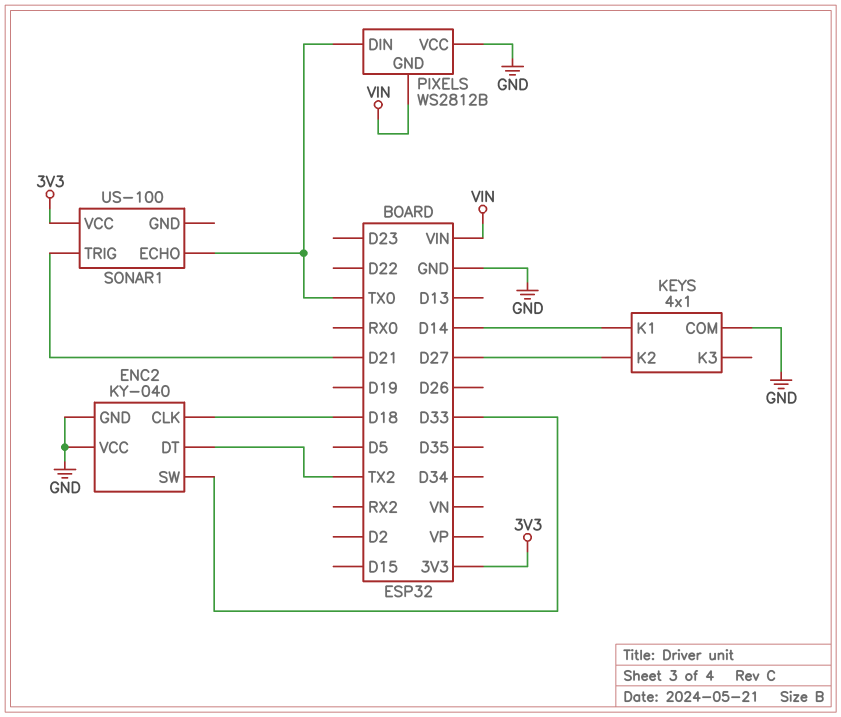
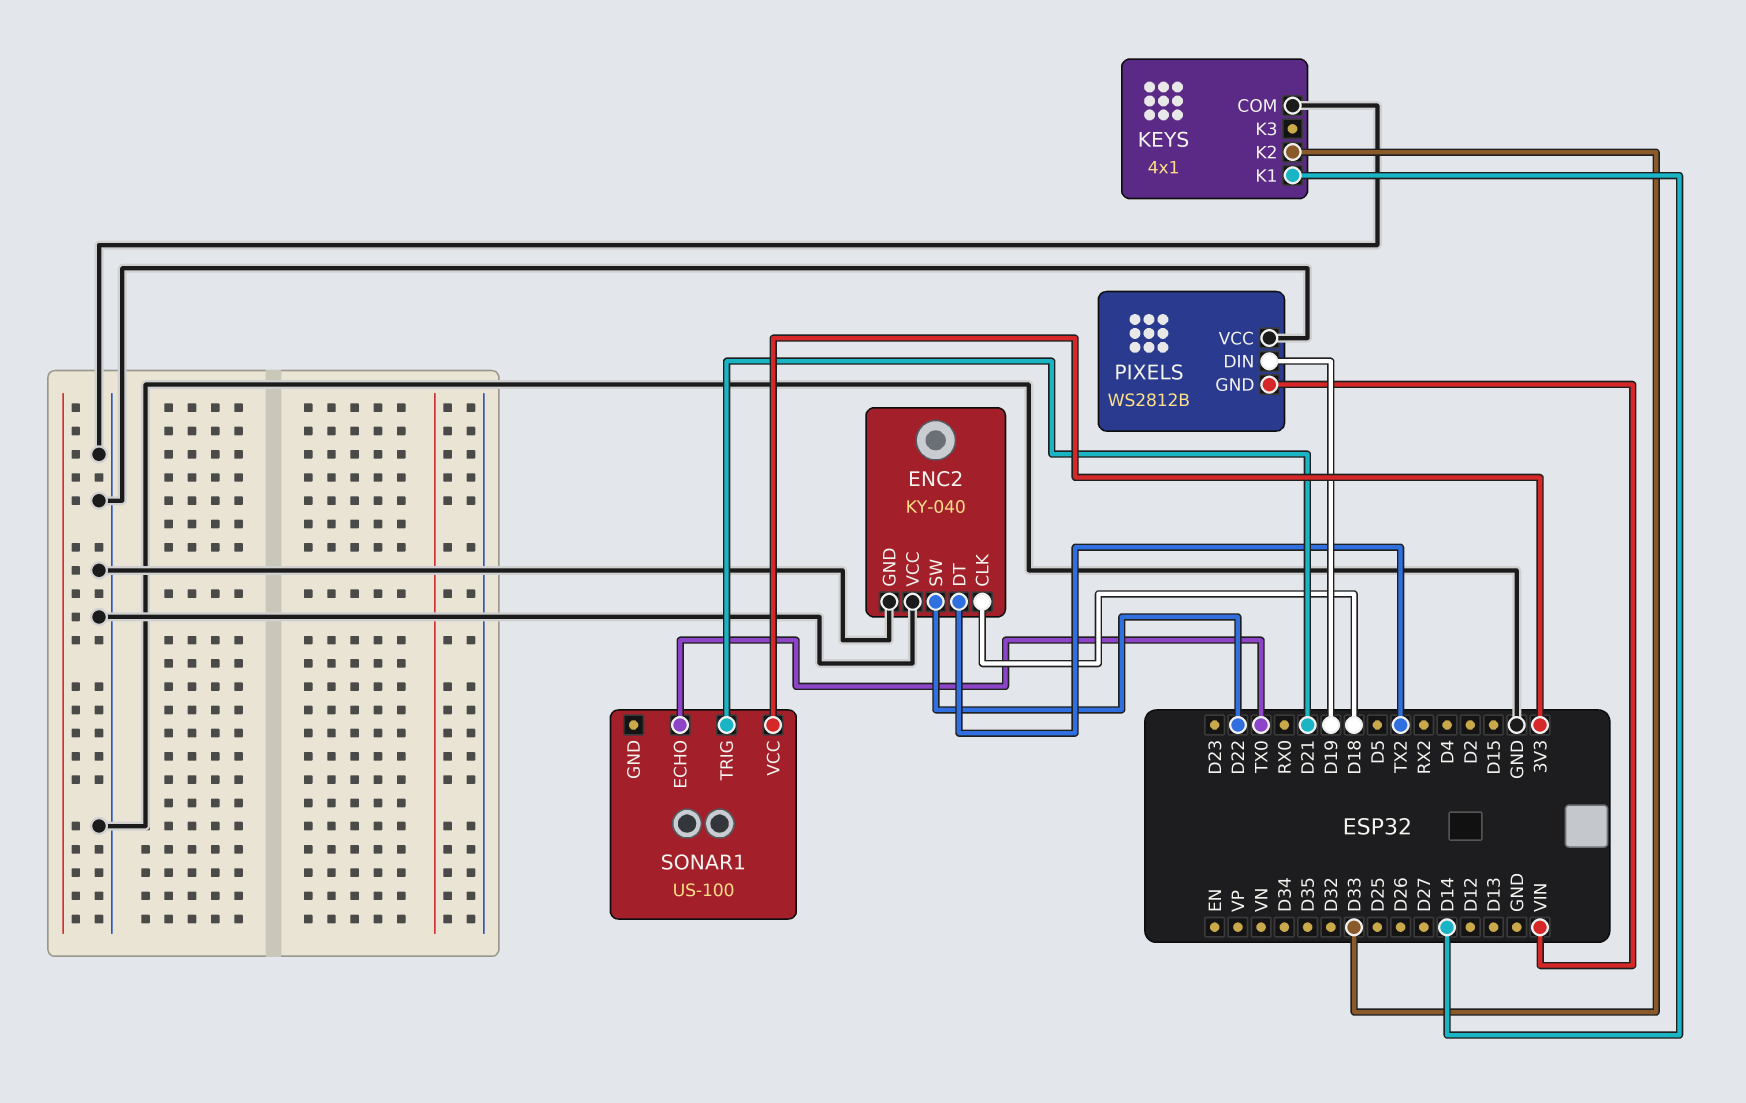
ENC2 pin SW: D33 -> D22
KEYS pin K2: D27 -> D33
PIXELS pin DIN: TX0 -> D19

